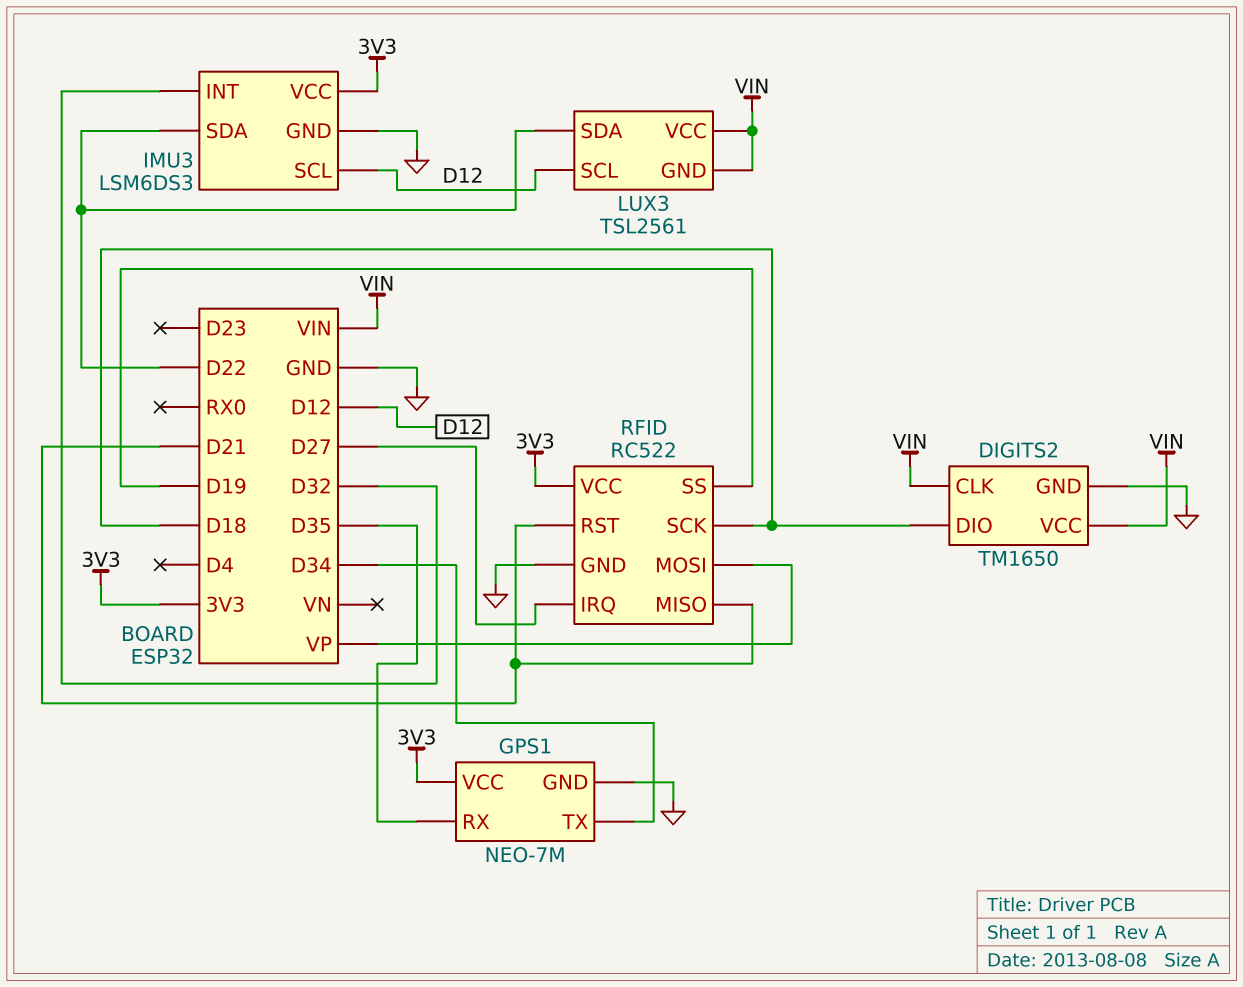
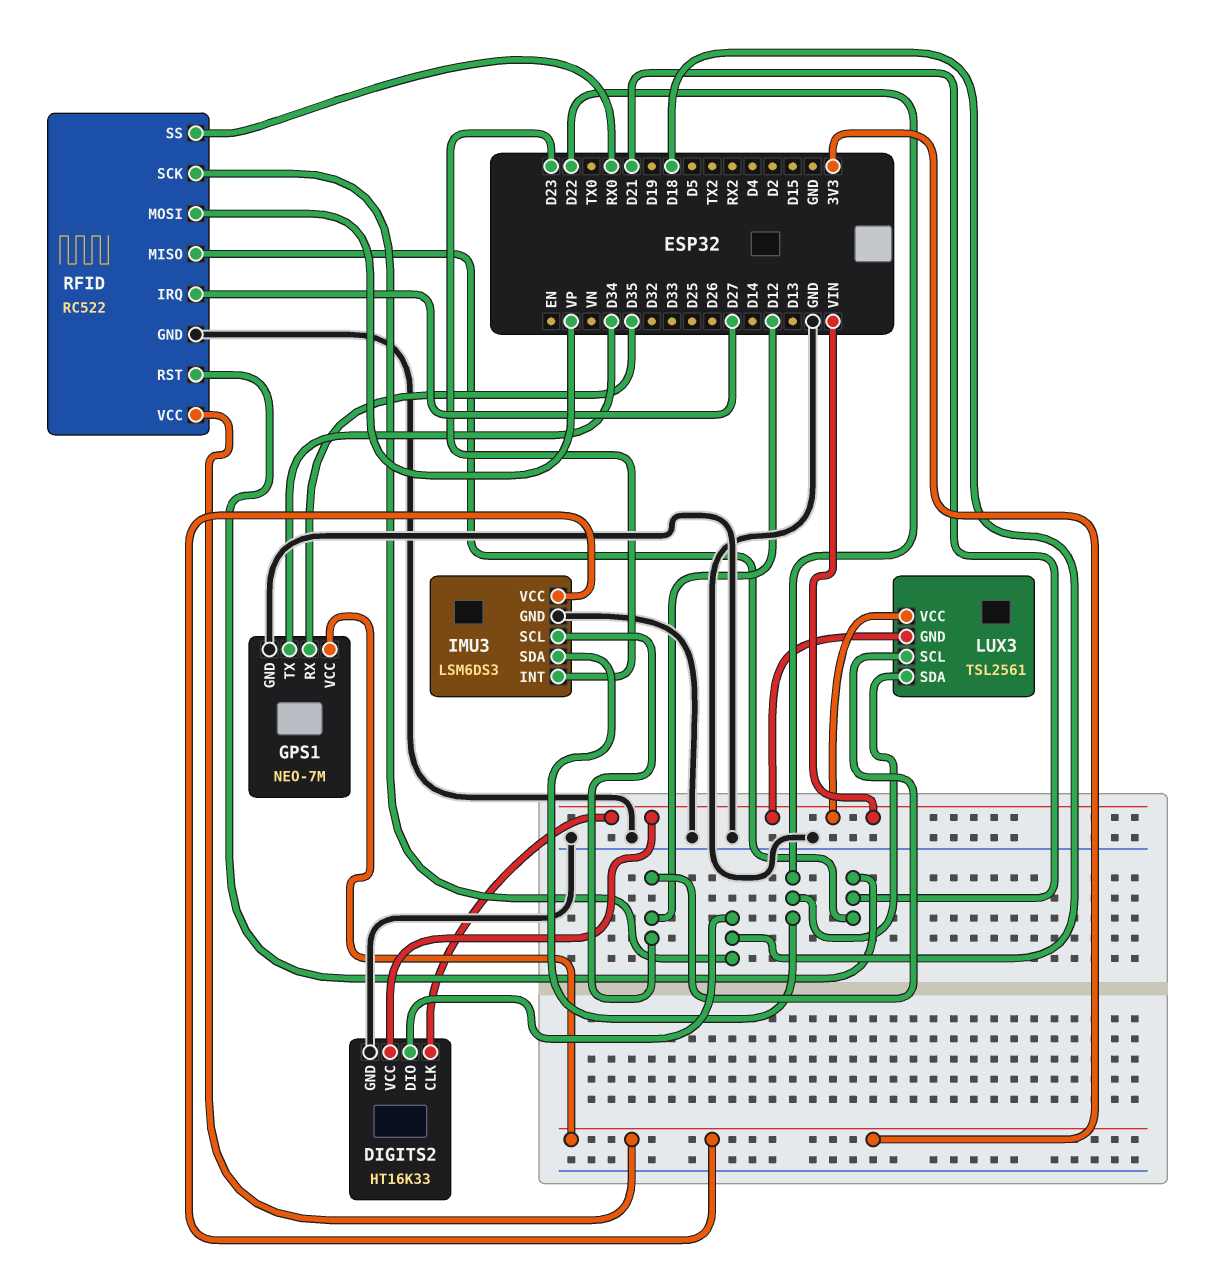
DIGITS2: TM1650 -> HT16K33
IMU3 pin INT: D32 -> D23
RFID pin SS: D19 -> RX0

